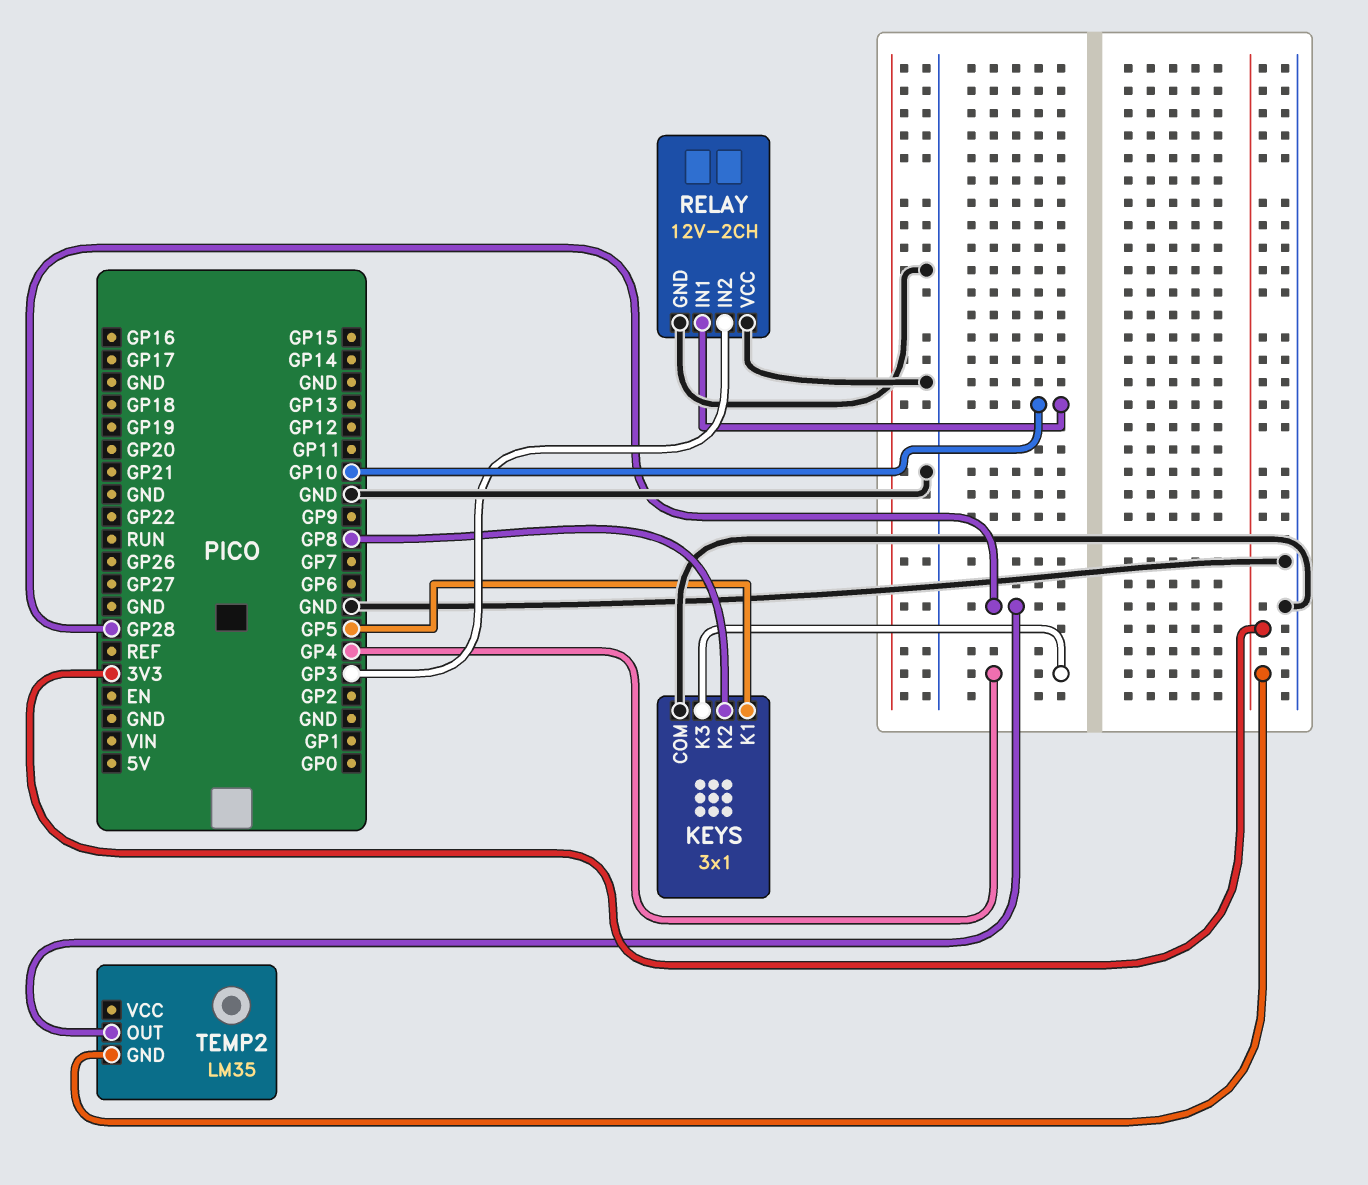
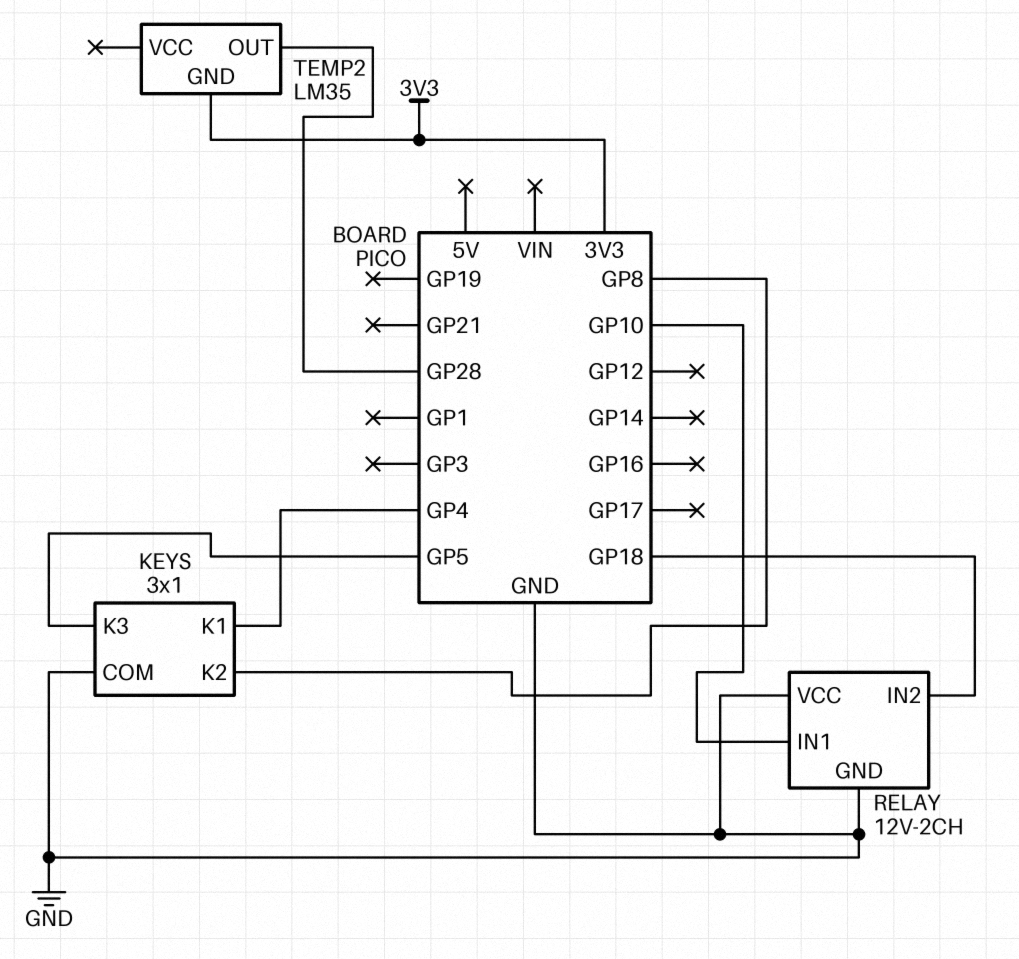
KEYS pin K1: GP5 -> GP4
KEYS pin K3: GP4 -> GP5
RELAY pin IN2: GP3 -> GP18

